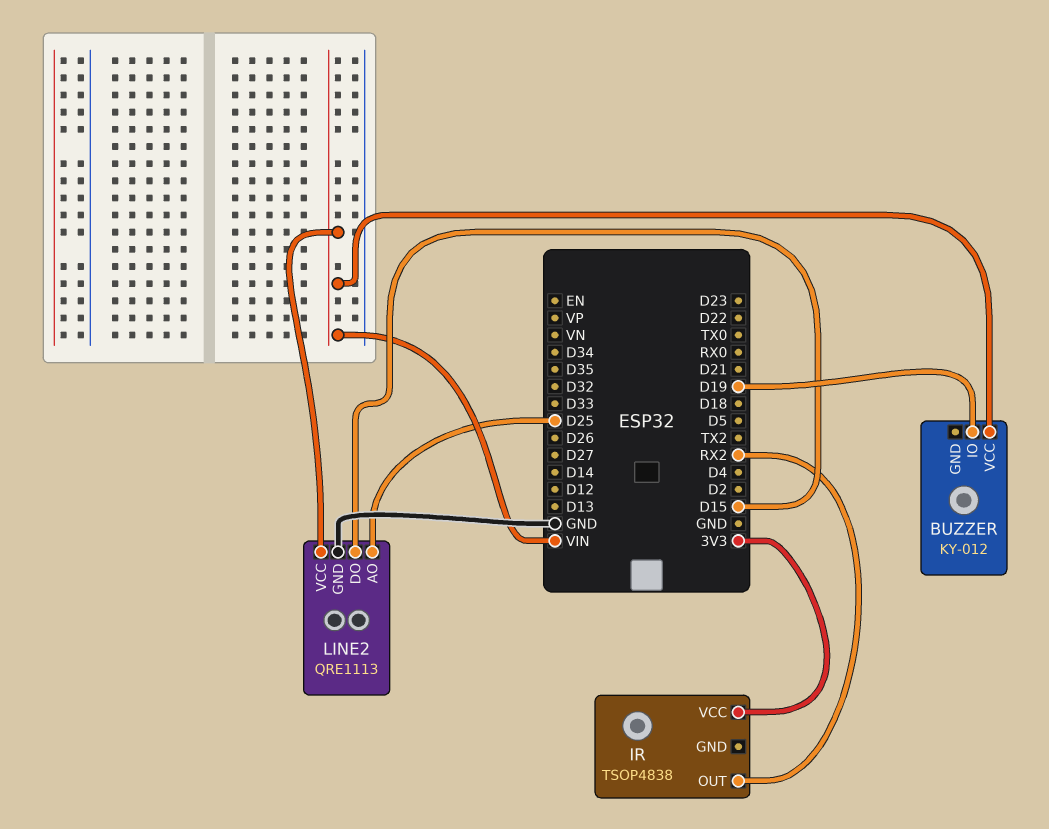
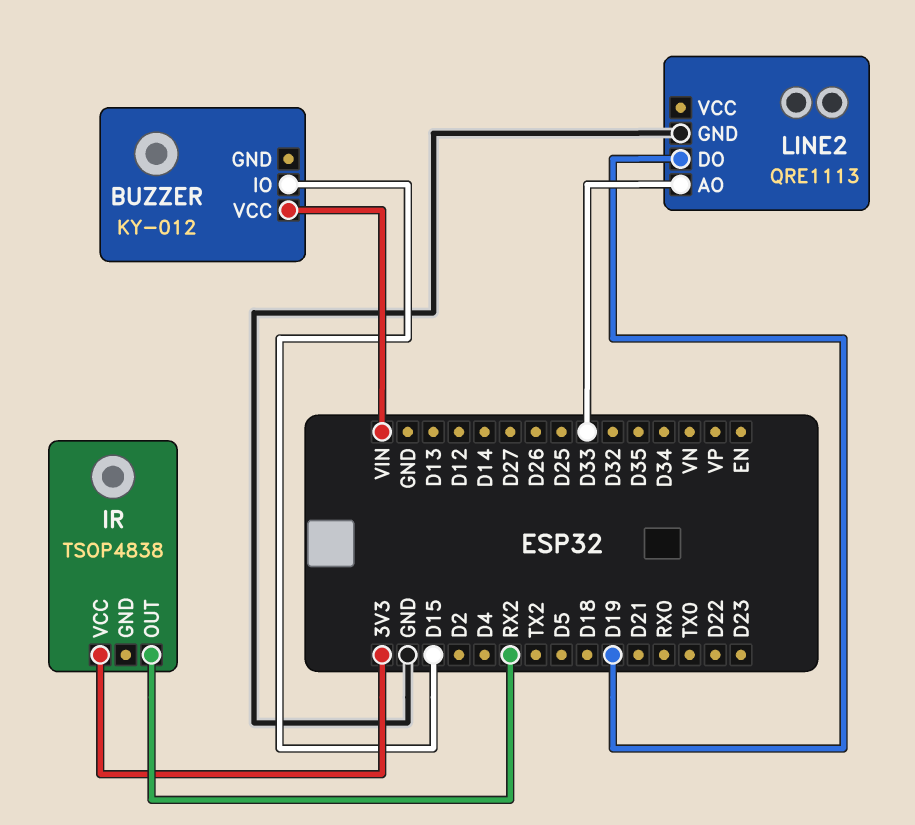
BUZZER pin IO: D19 -> D15
LINE2 pin AO: D25 -> D33
LINE2 pin DO: D15 -> D19
LINE2 pin VCC: VIN -> none

